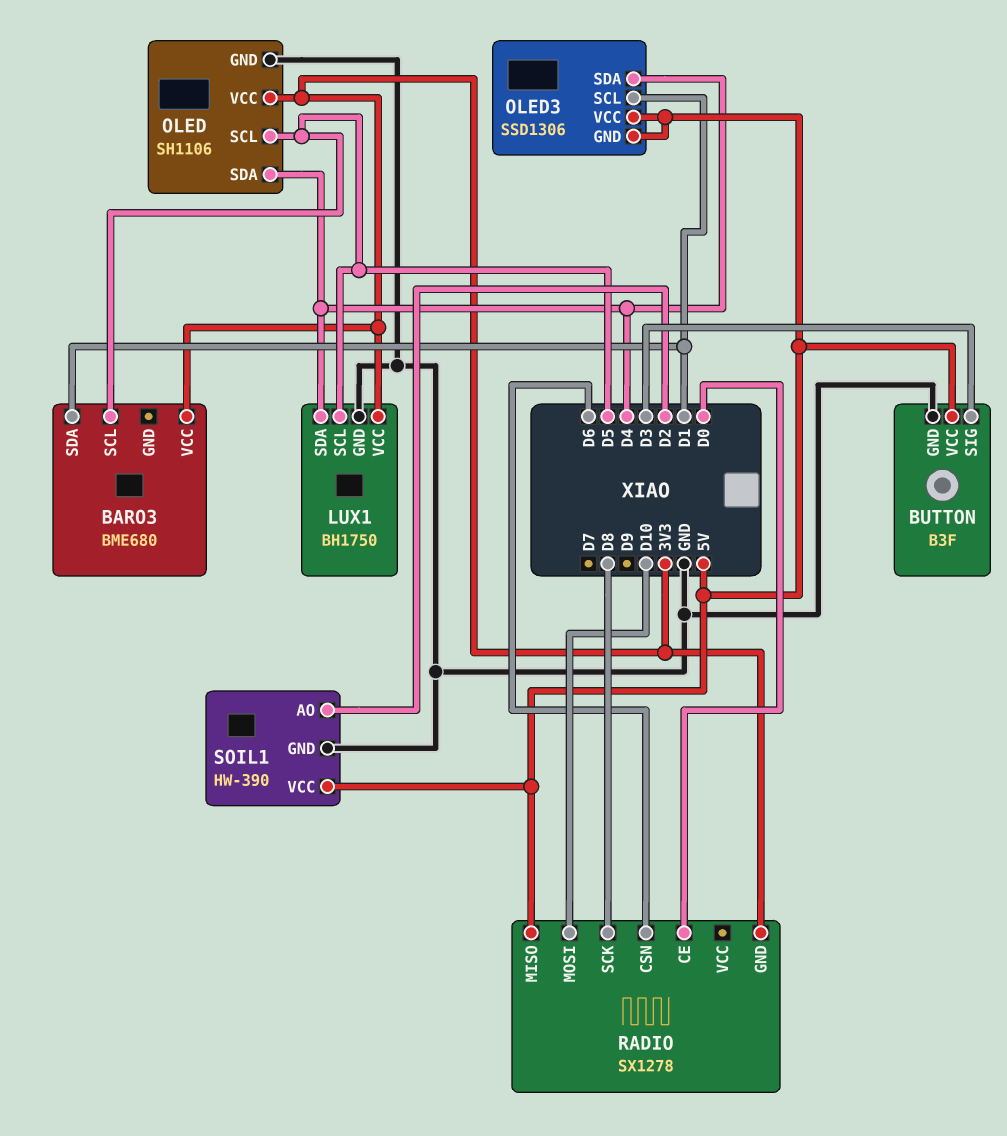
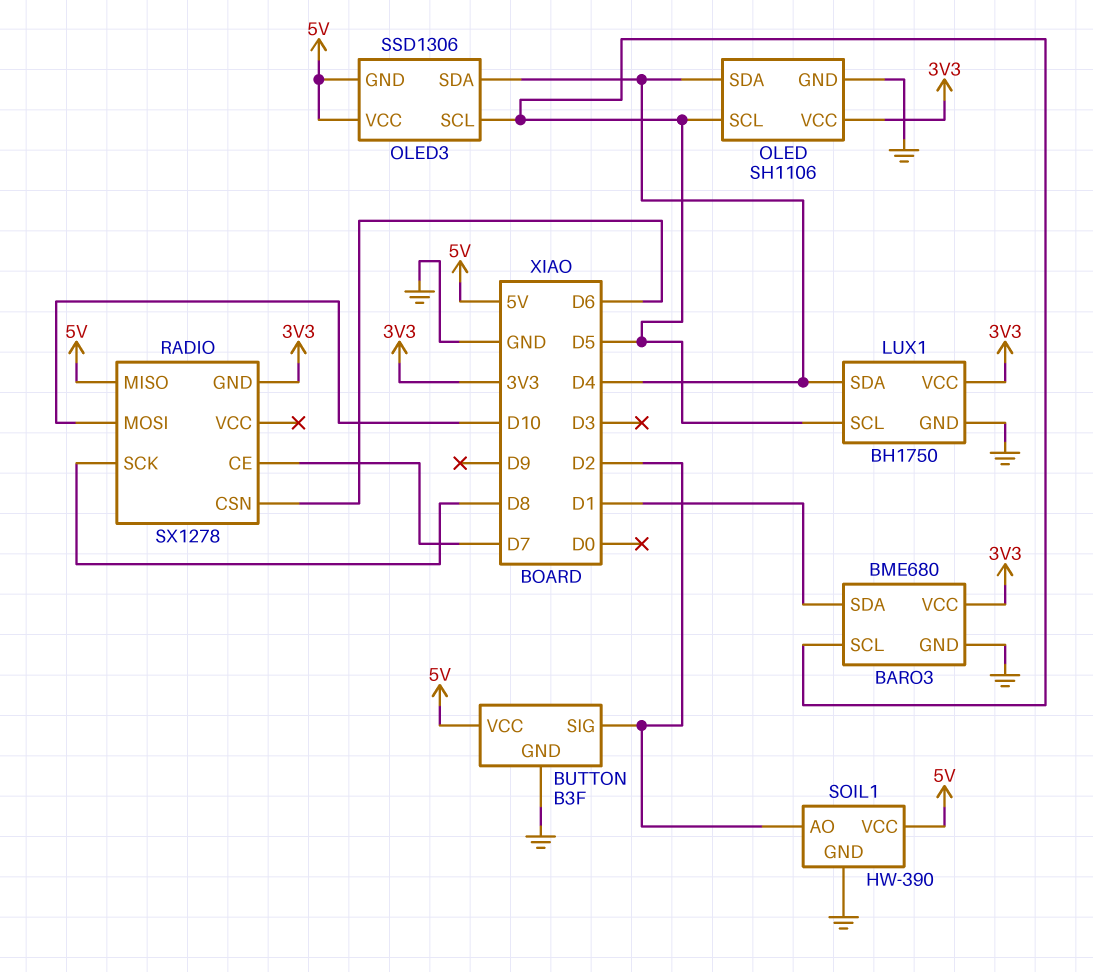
BARO3 pin GND: none -> GND
BUTTON pin SIG: D3 -> D2
OLED3 pin SCL: D1 -> D5
RADIO pin CE: D0 -> D7

